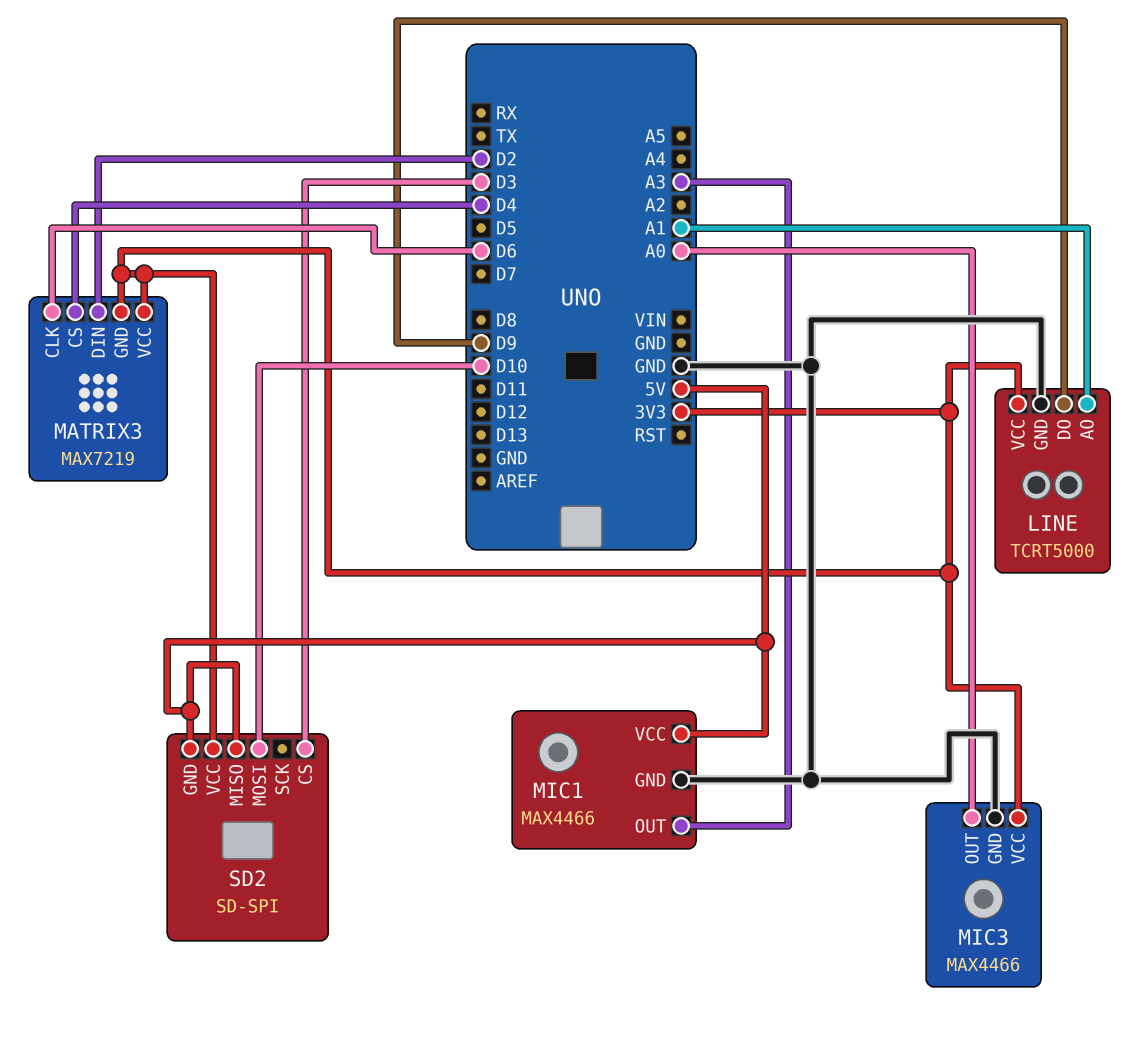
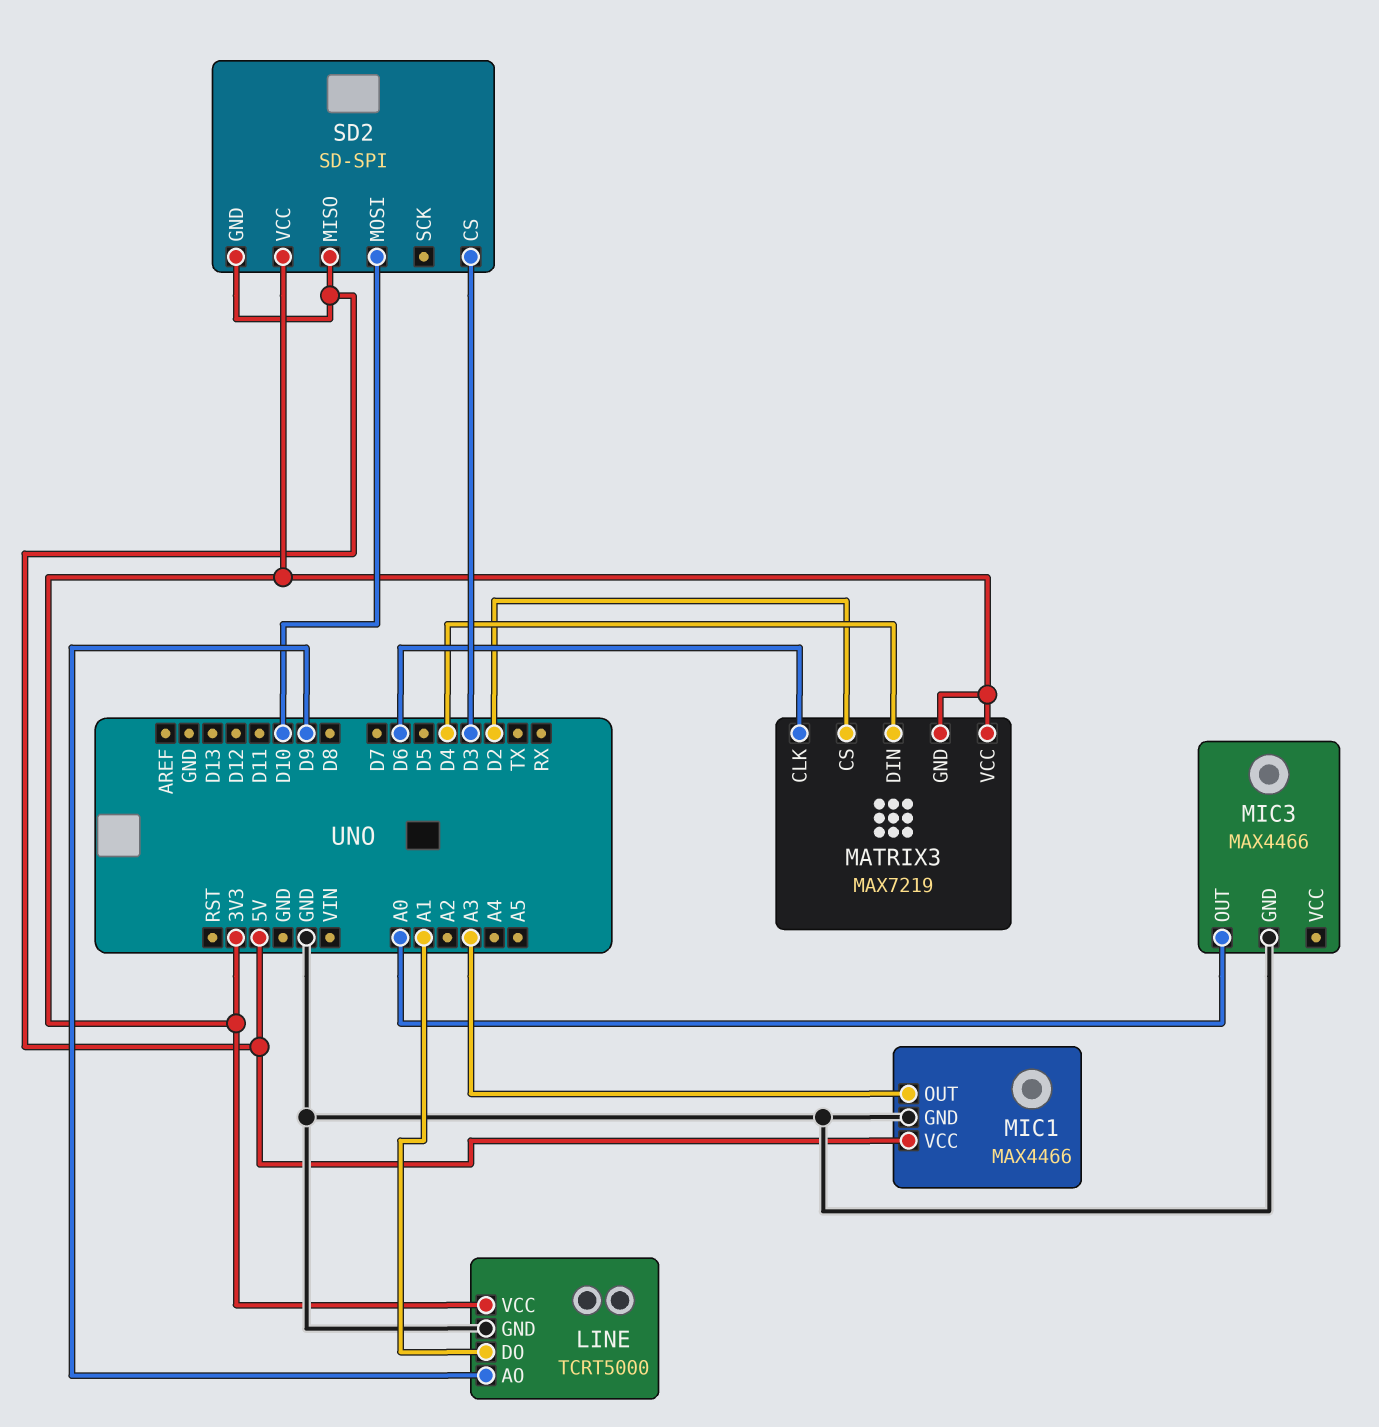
LINE pin AO: A1 -> D9
LINE pin DO: D9 -> A1
MATRIX3 pin CS: D4 -> D2
MATRIX3 pin DIN: D2 -> D4
MIC3 pin VCC: 3V3 -> none

